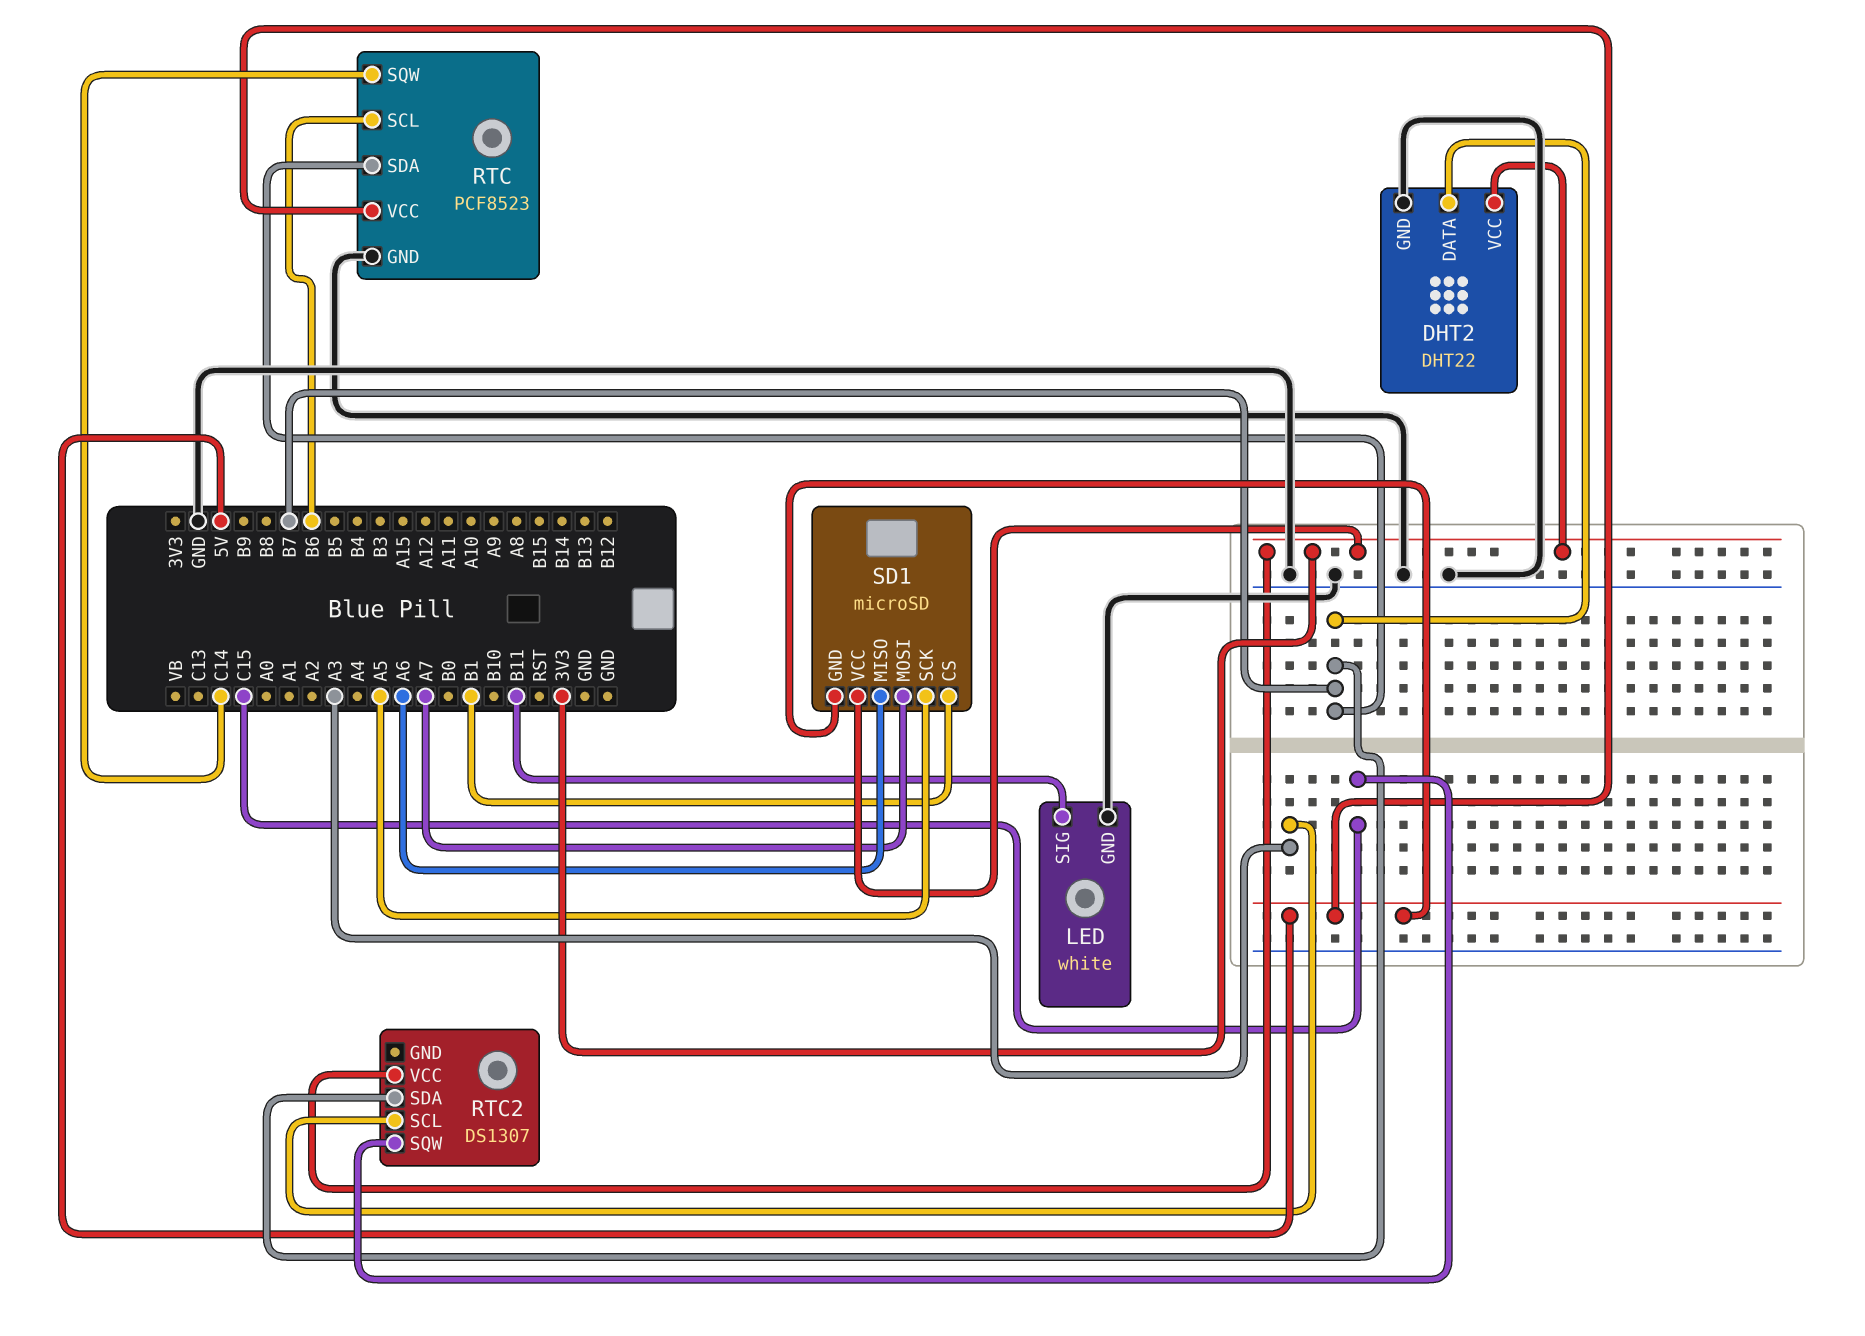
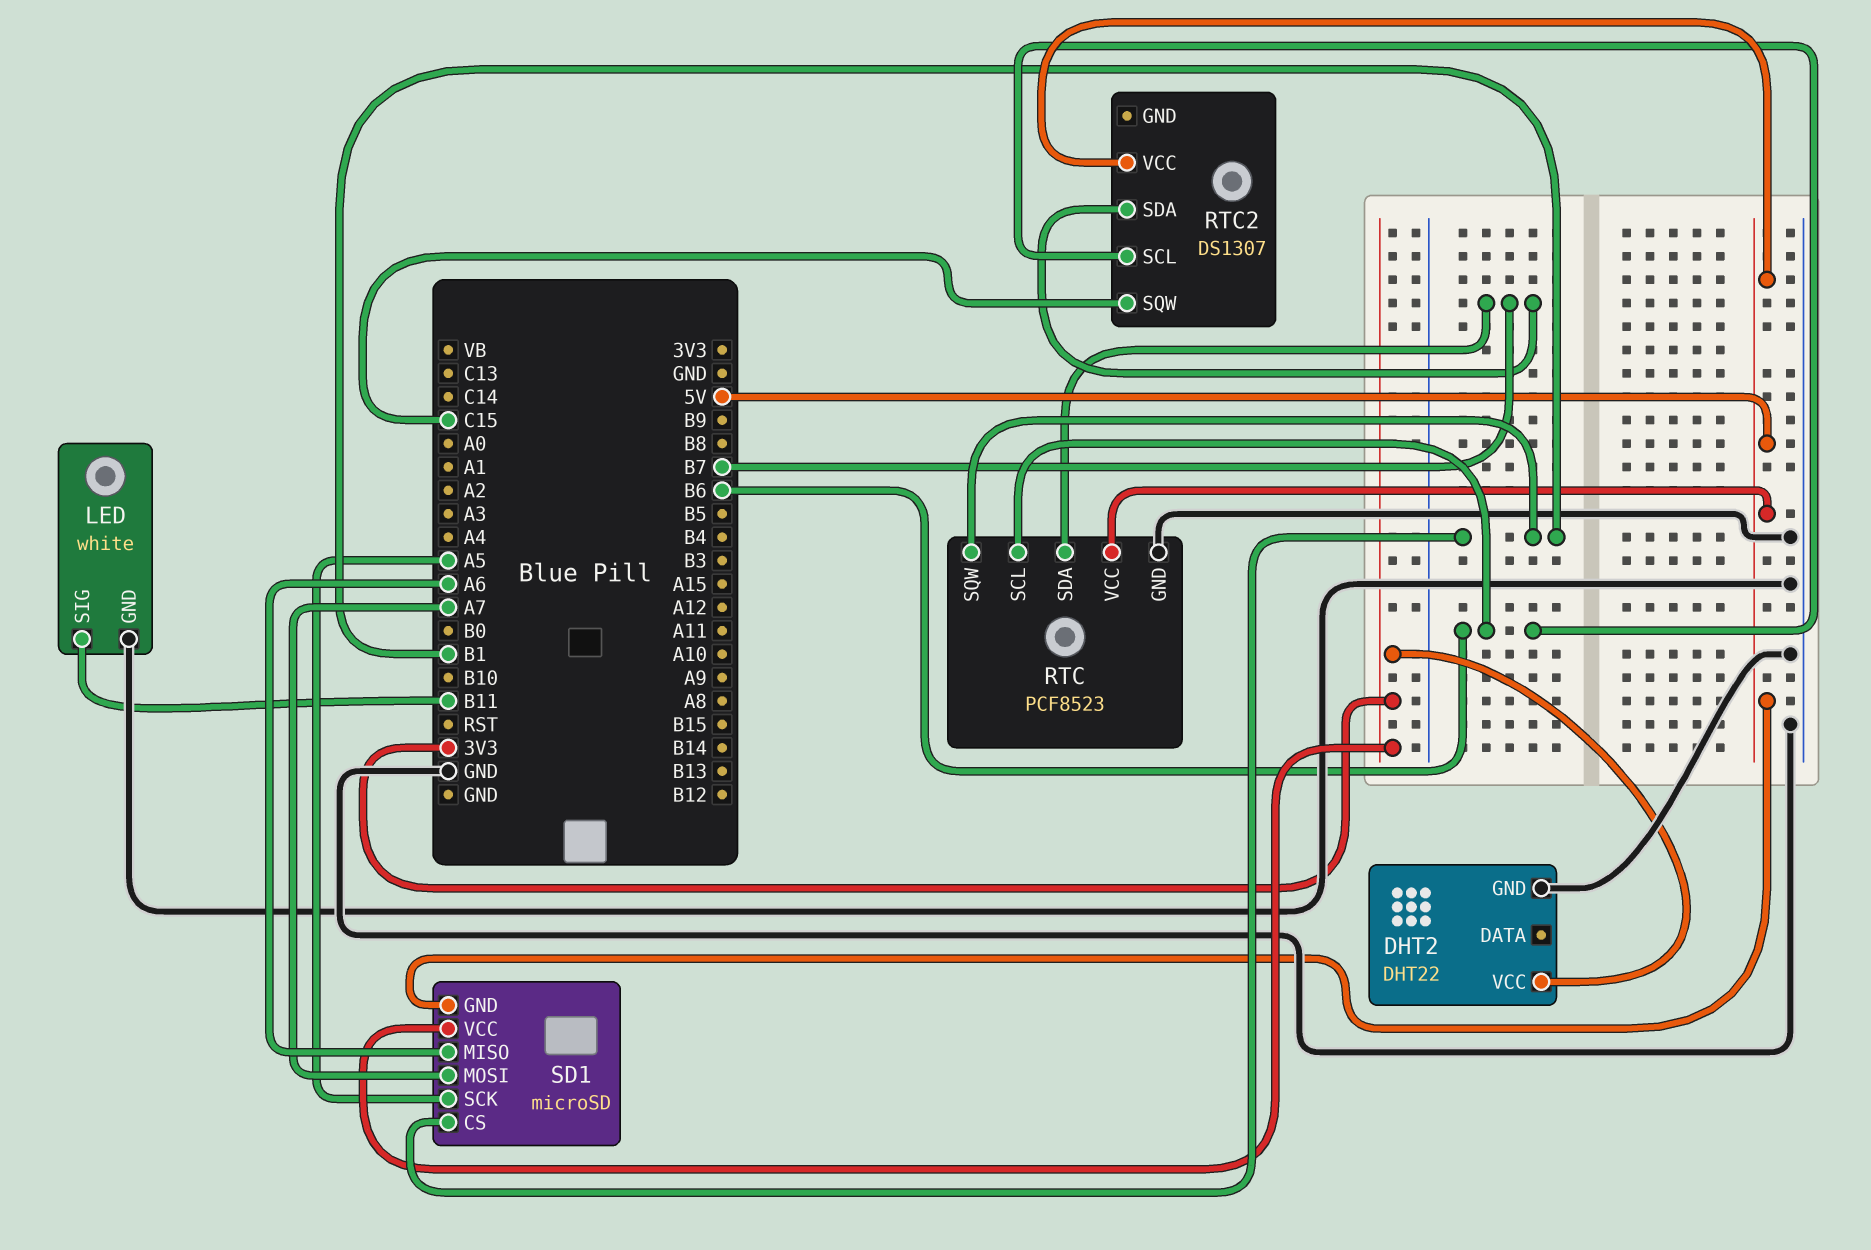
DHT2 pin DATA: B7 -> none
RTC pin SQW: C14 -> B1
RTC2 pin SCL: A3 -> B6
RTC2 pin VCC: 3V3 -> 5V

